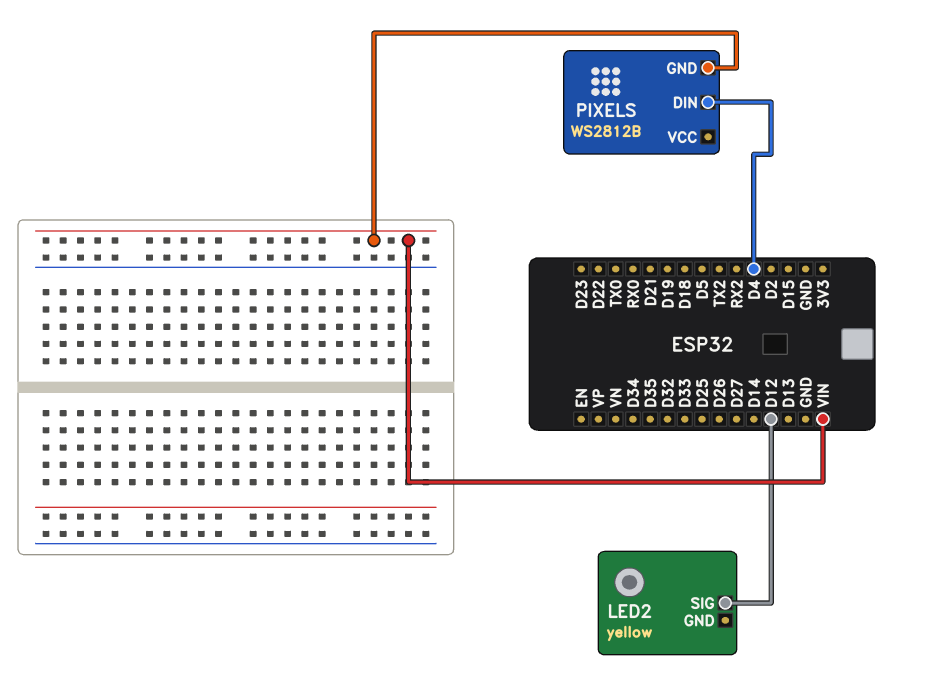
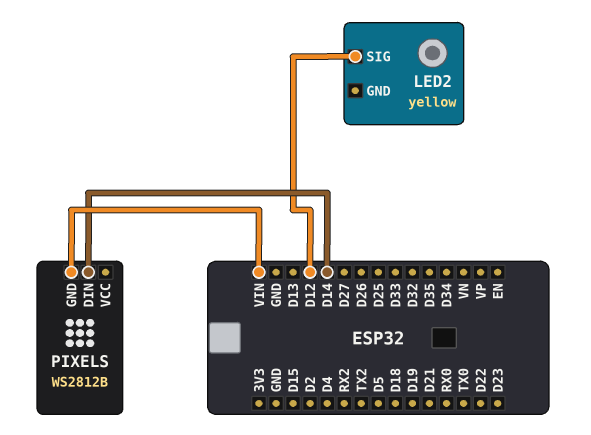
PIXELS pin DIN: D4 -> D14

